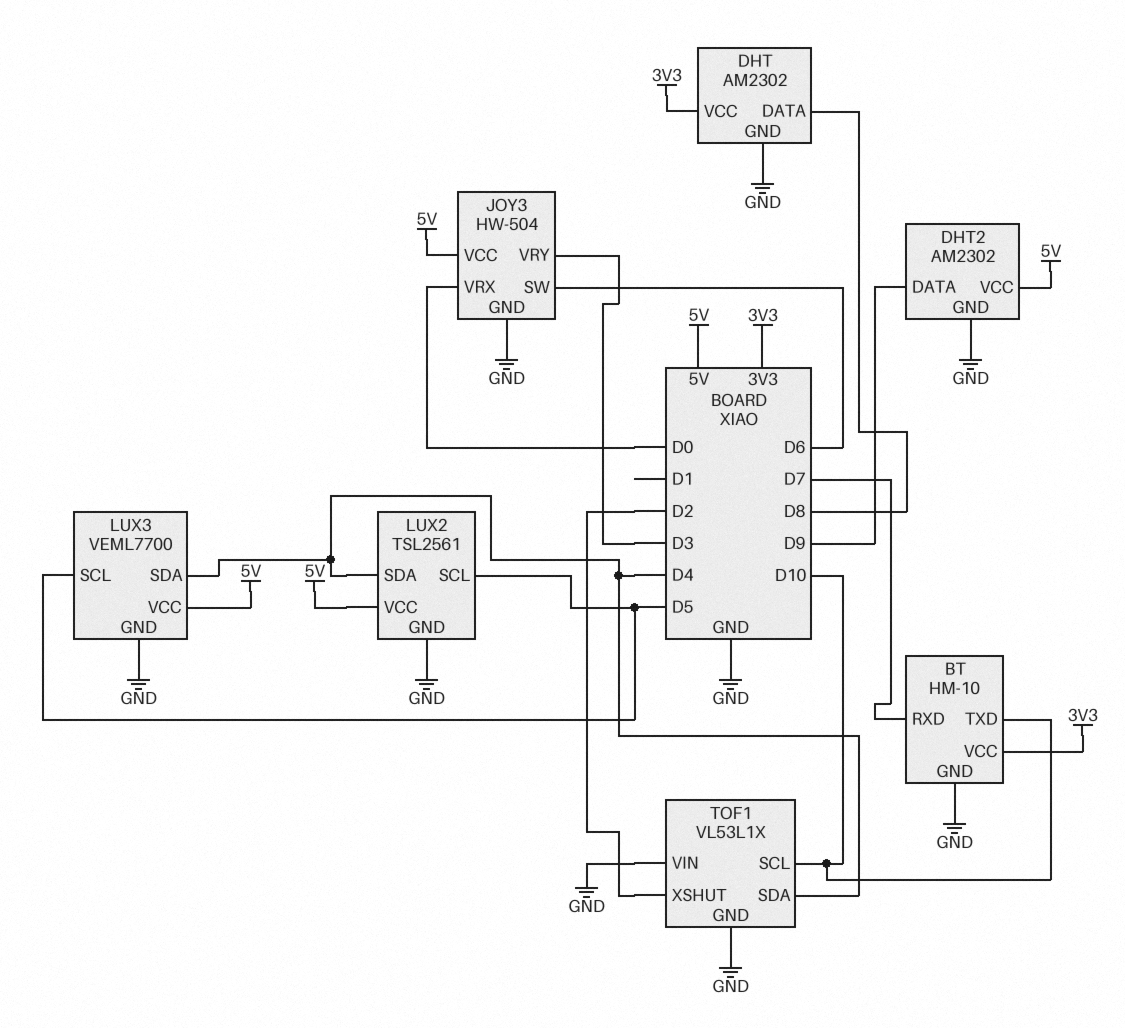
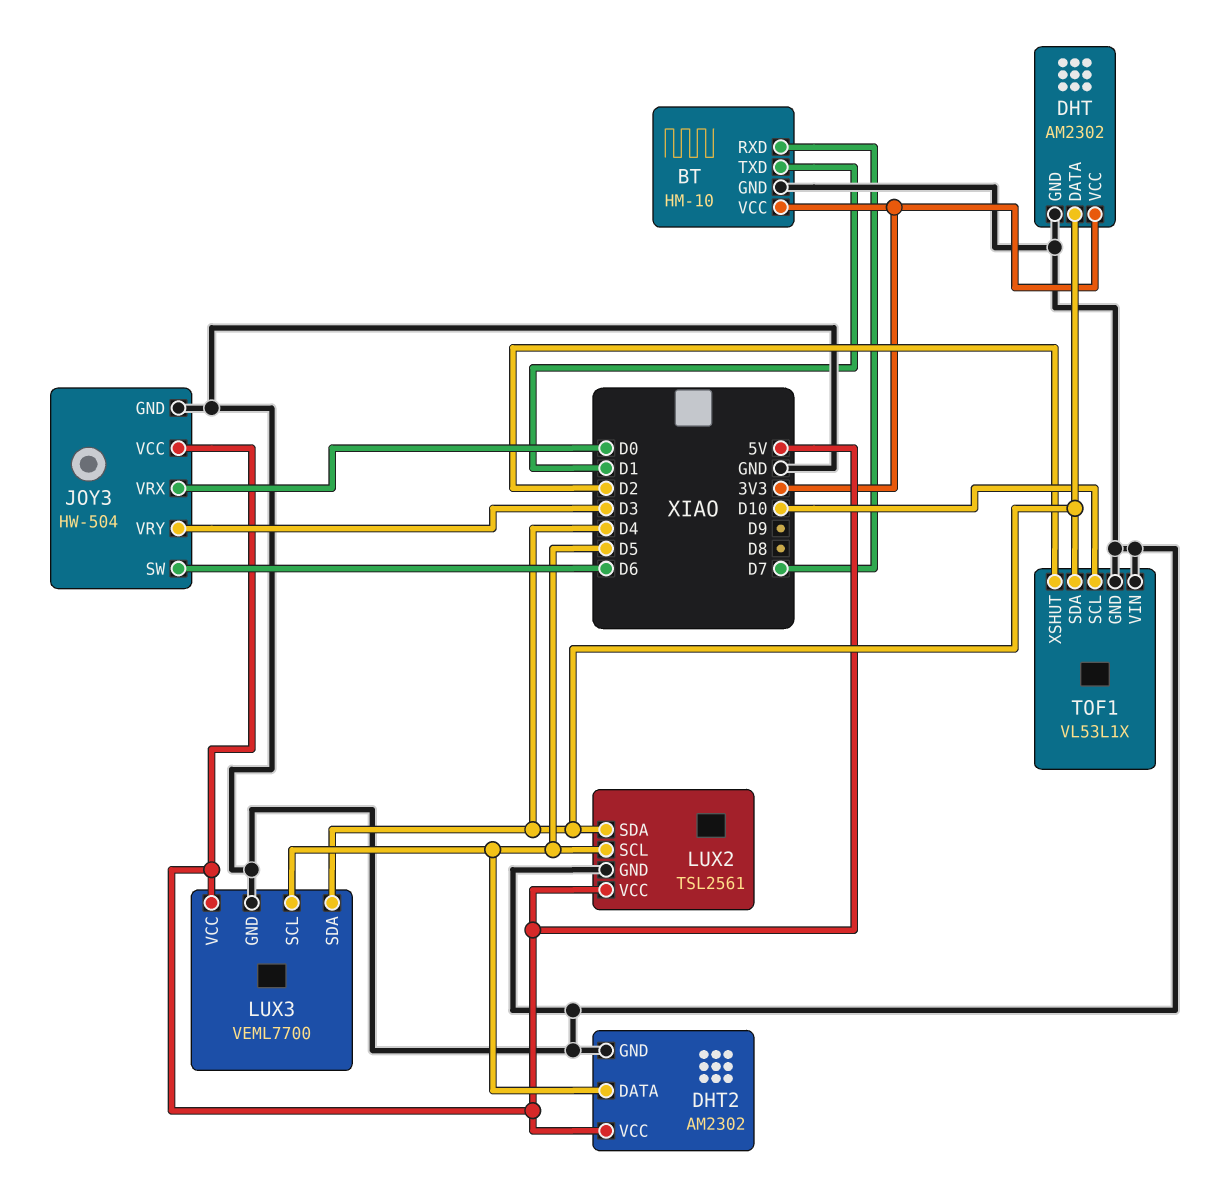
BT pin TXD: D10 -> D1
DHT pin DATA: D8 -> D4
DHT2 pin DATA: D9 -> D5

